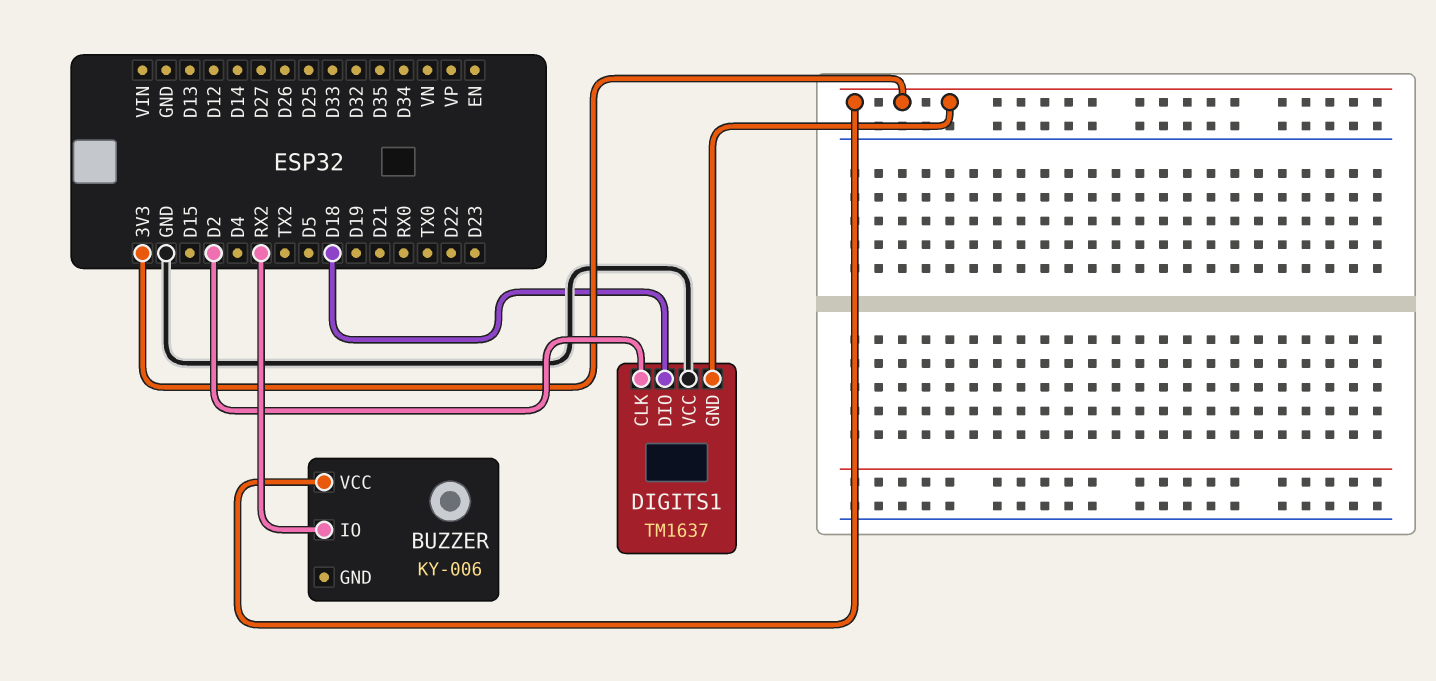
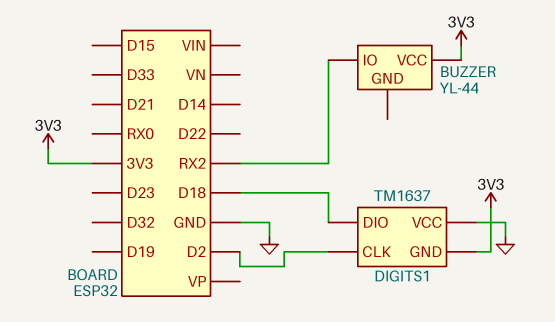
BUZZER: KY-006 -> YL-44

